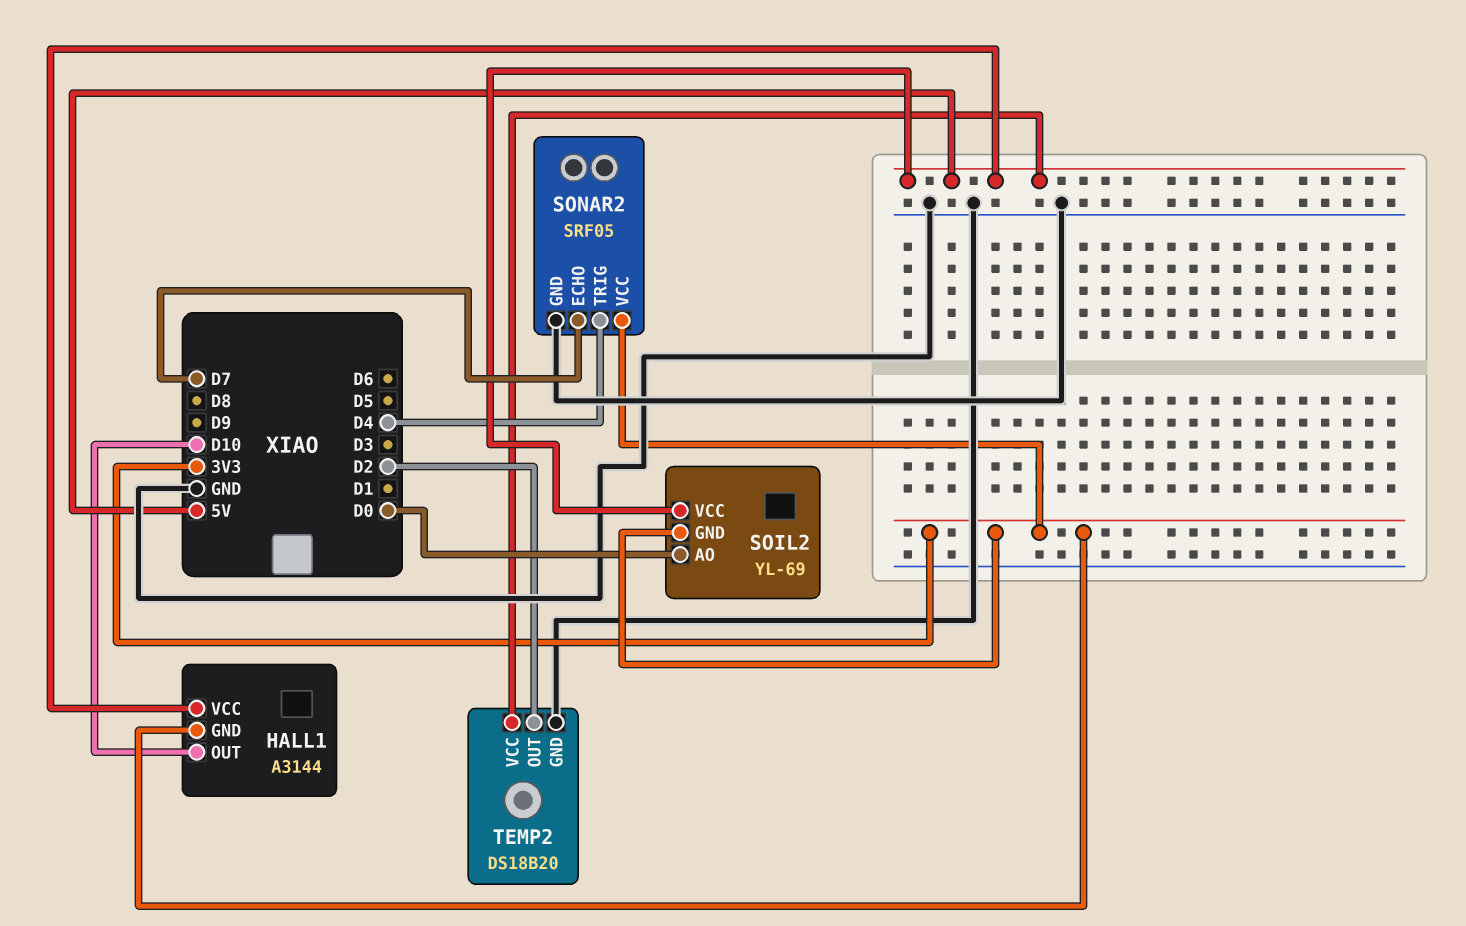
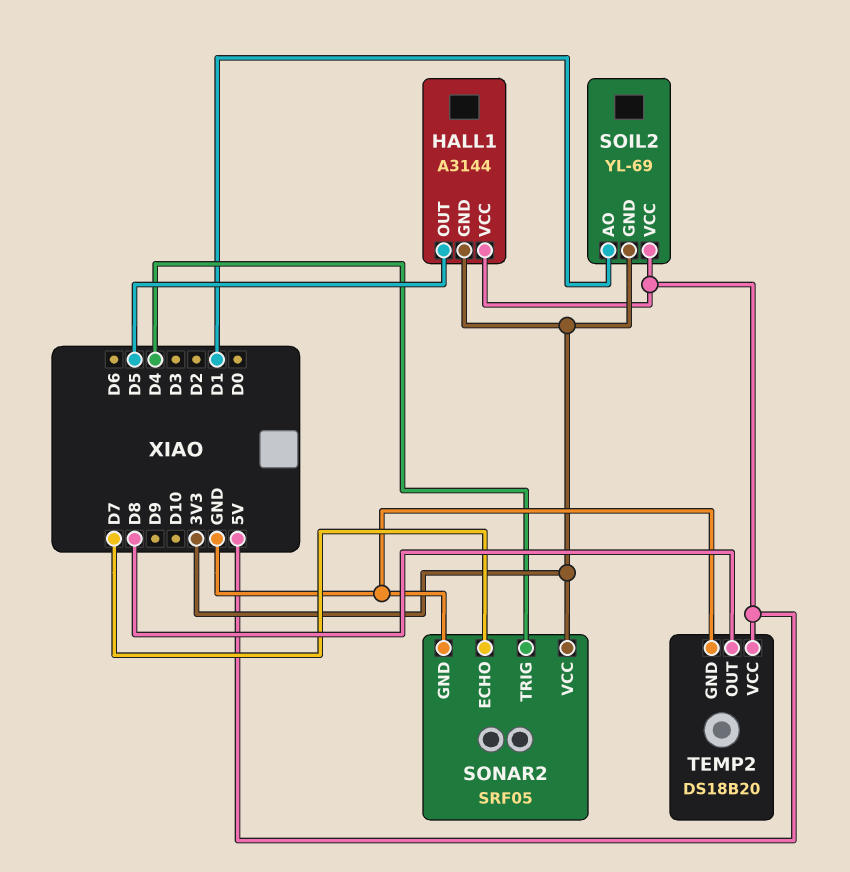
HALL1 pin OUT: D10 -> D5
SOIL2 pin AO: D0 -> D1
TEMP2 pin OUT: D2 -> D8

